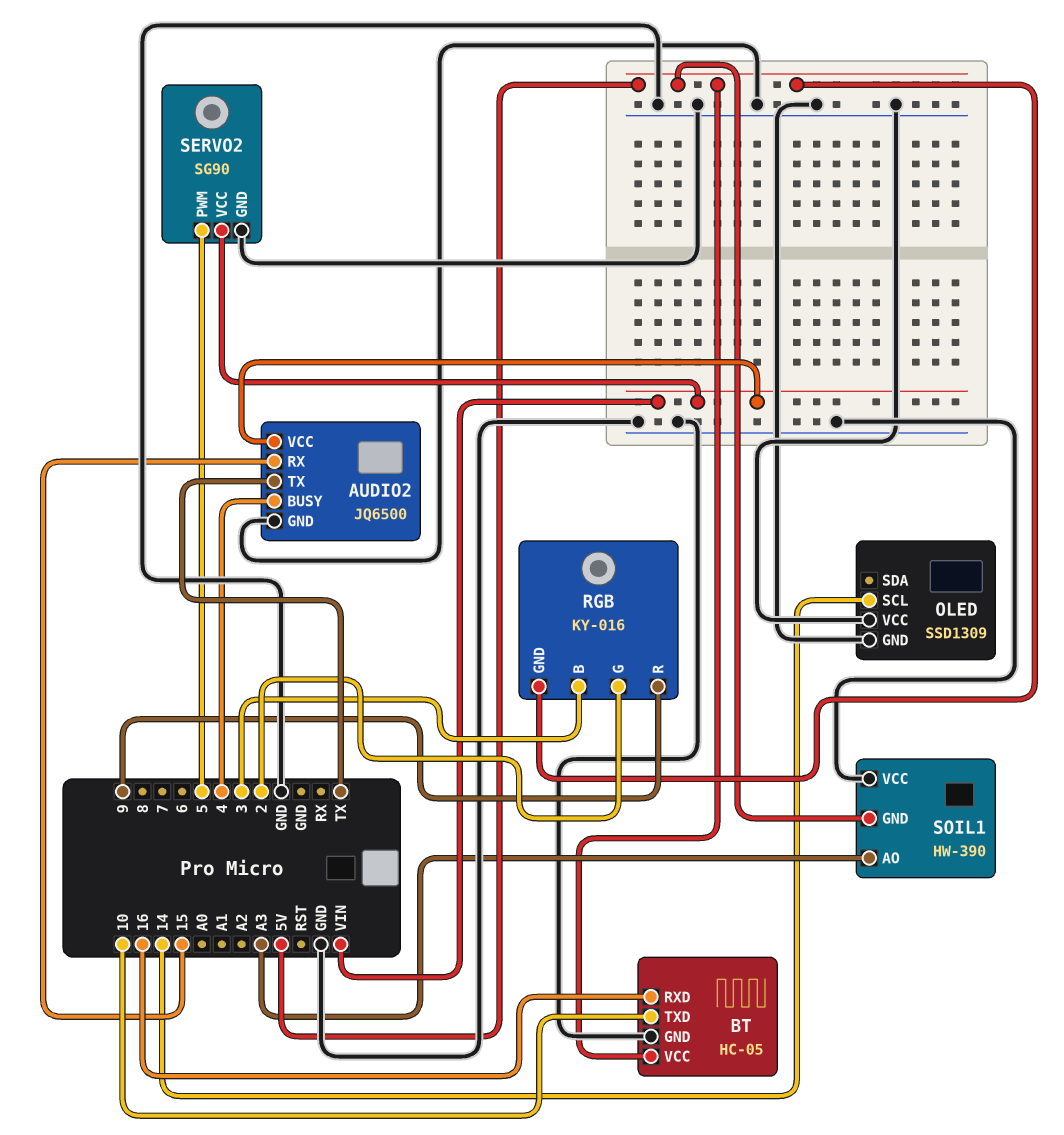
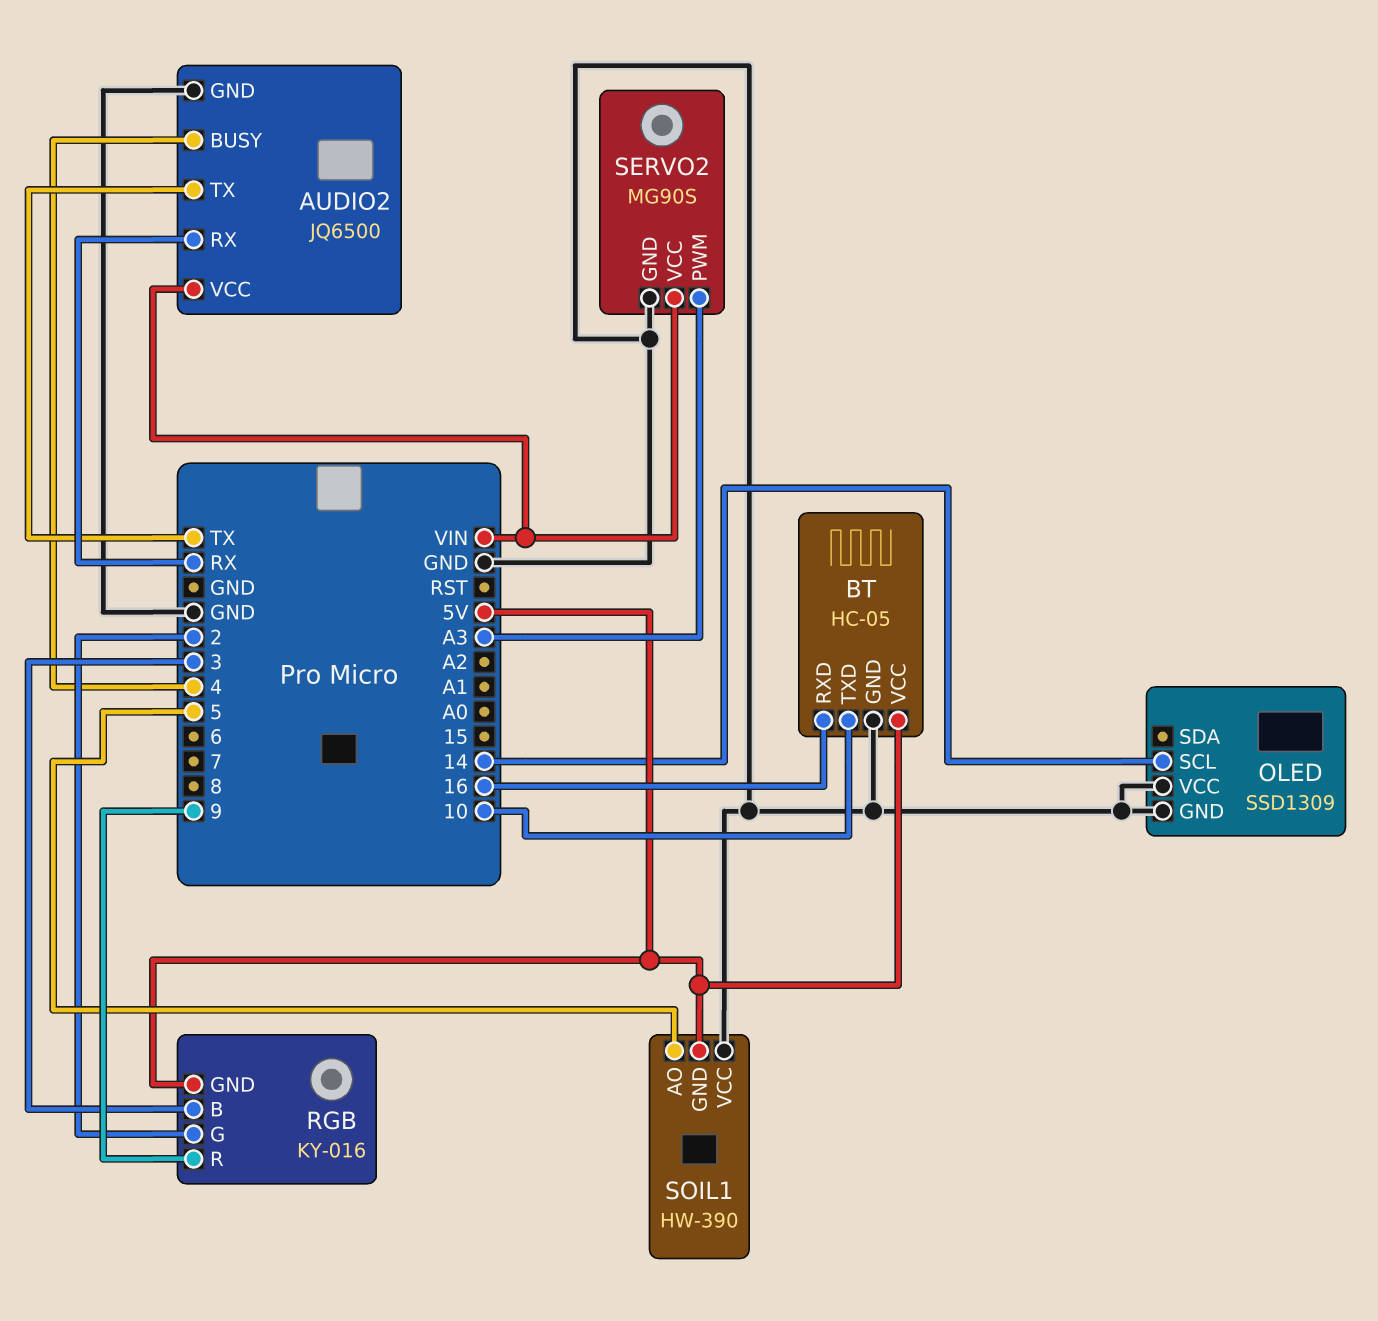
AUDIO2 pin RX: 15 -> RX
SERVO2: SG90 -> MG90S
SERVO2 pin PWM: 5 -> A3
SOIL1 pin AO: A3 -> 5

